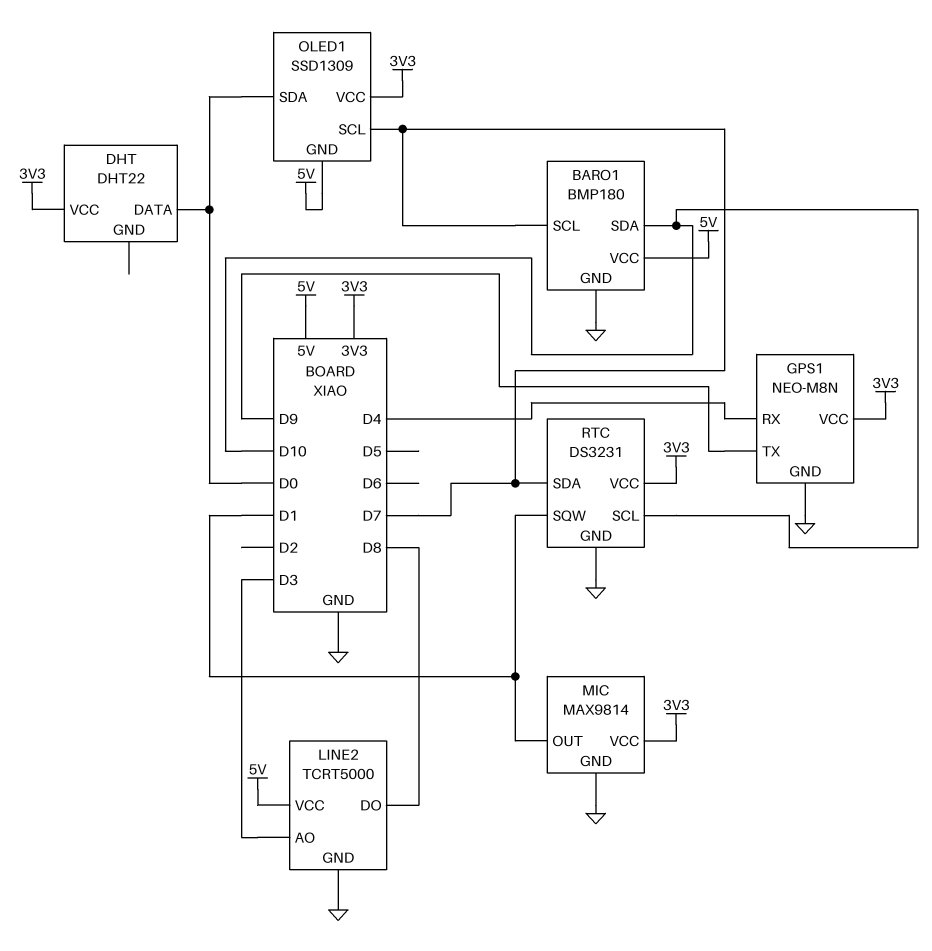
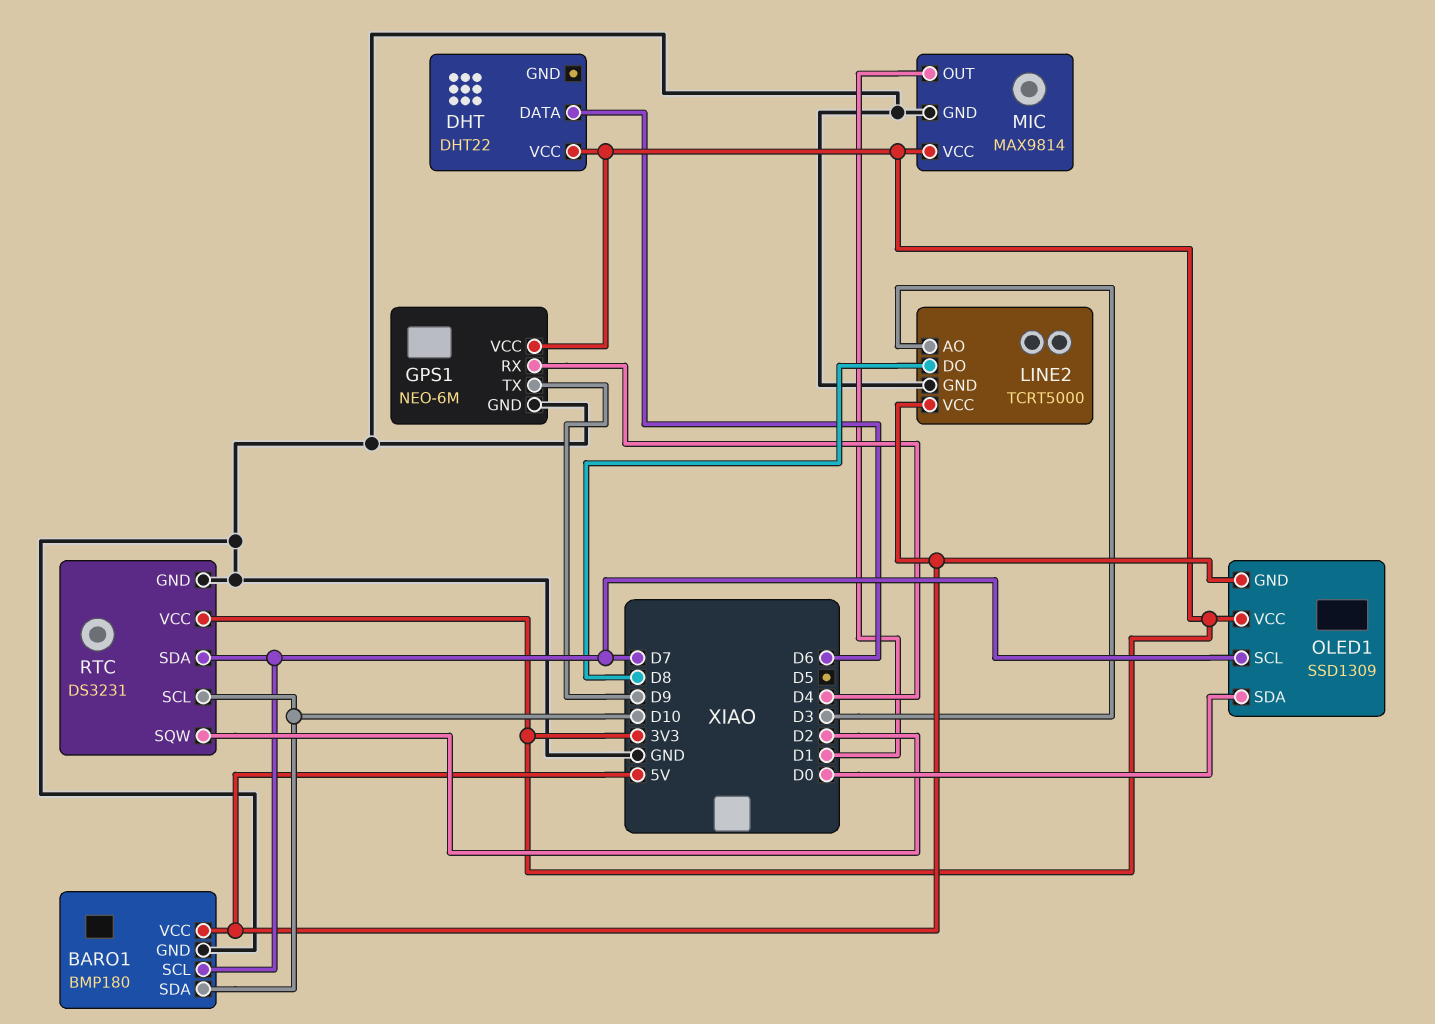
DHT pin DATA: D0 -> D6
GPS1: NEO-M8N -> NEO-6M
RTC pin SQW: D1 -> D2

